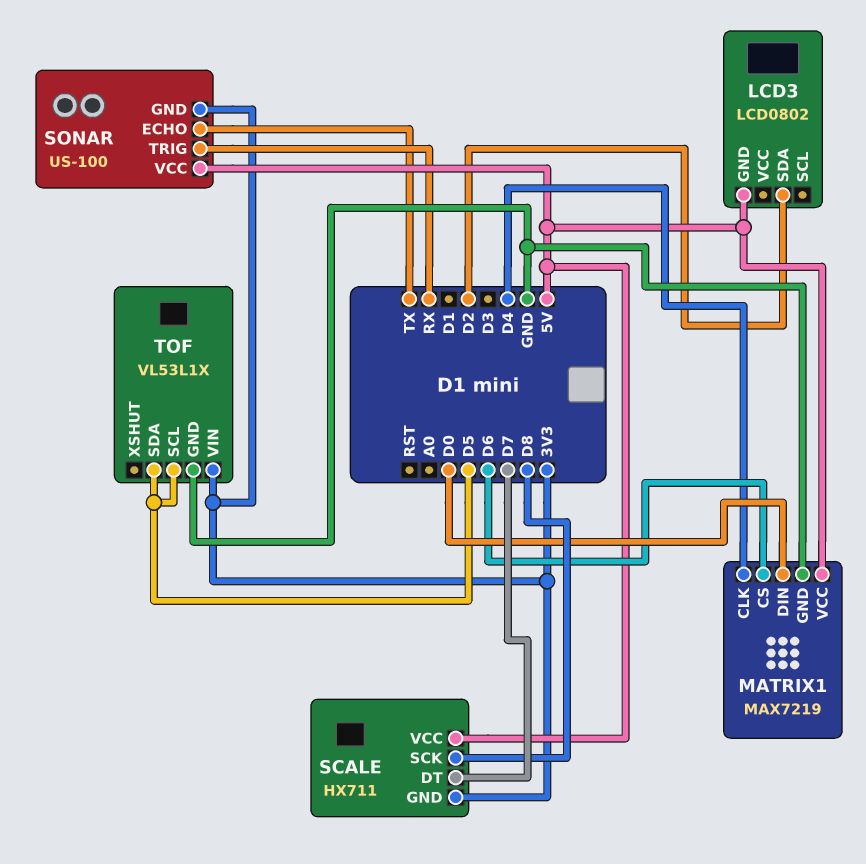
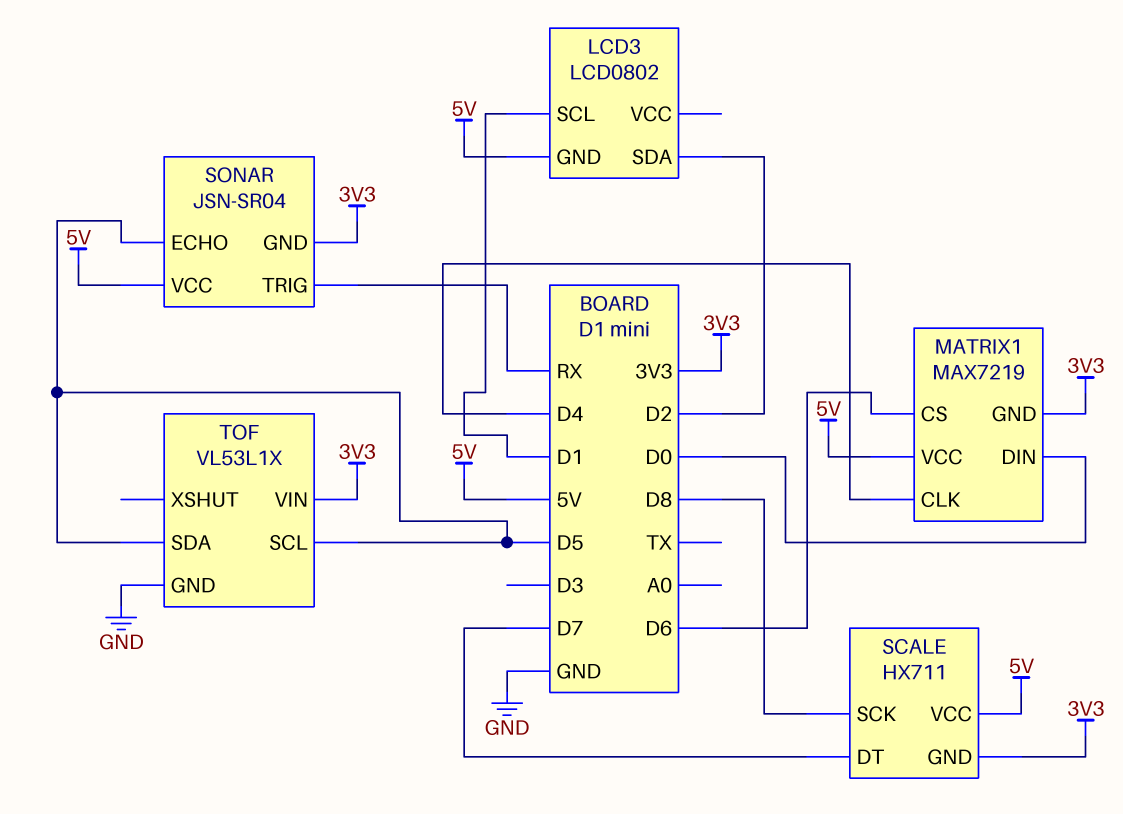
LCD3 pin SCL: none -> D1
MATRIX1 pin GND: GND -> 3V3
SONAR: US-100 -> JSN-SR04
SONAR pin ECHO: TX -> D5

